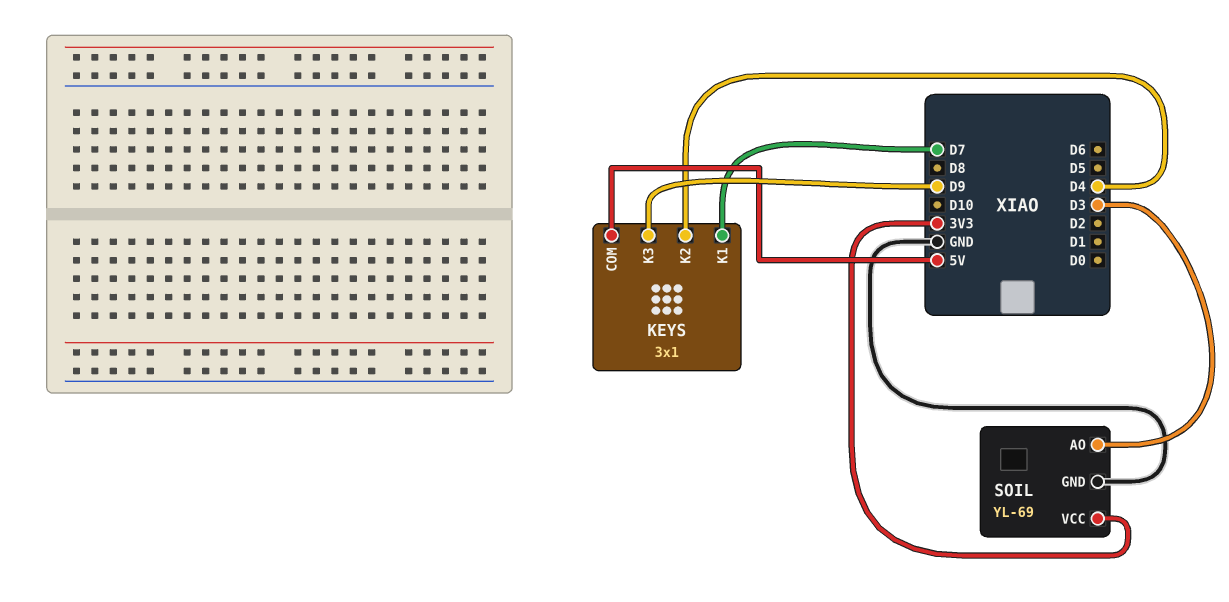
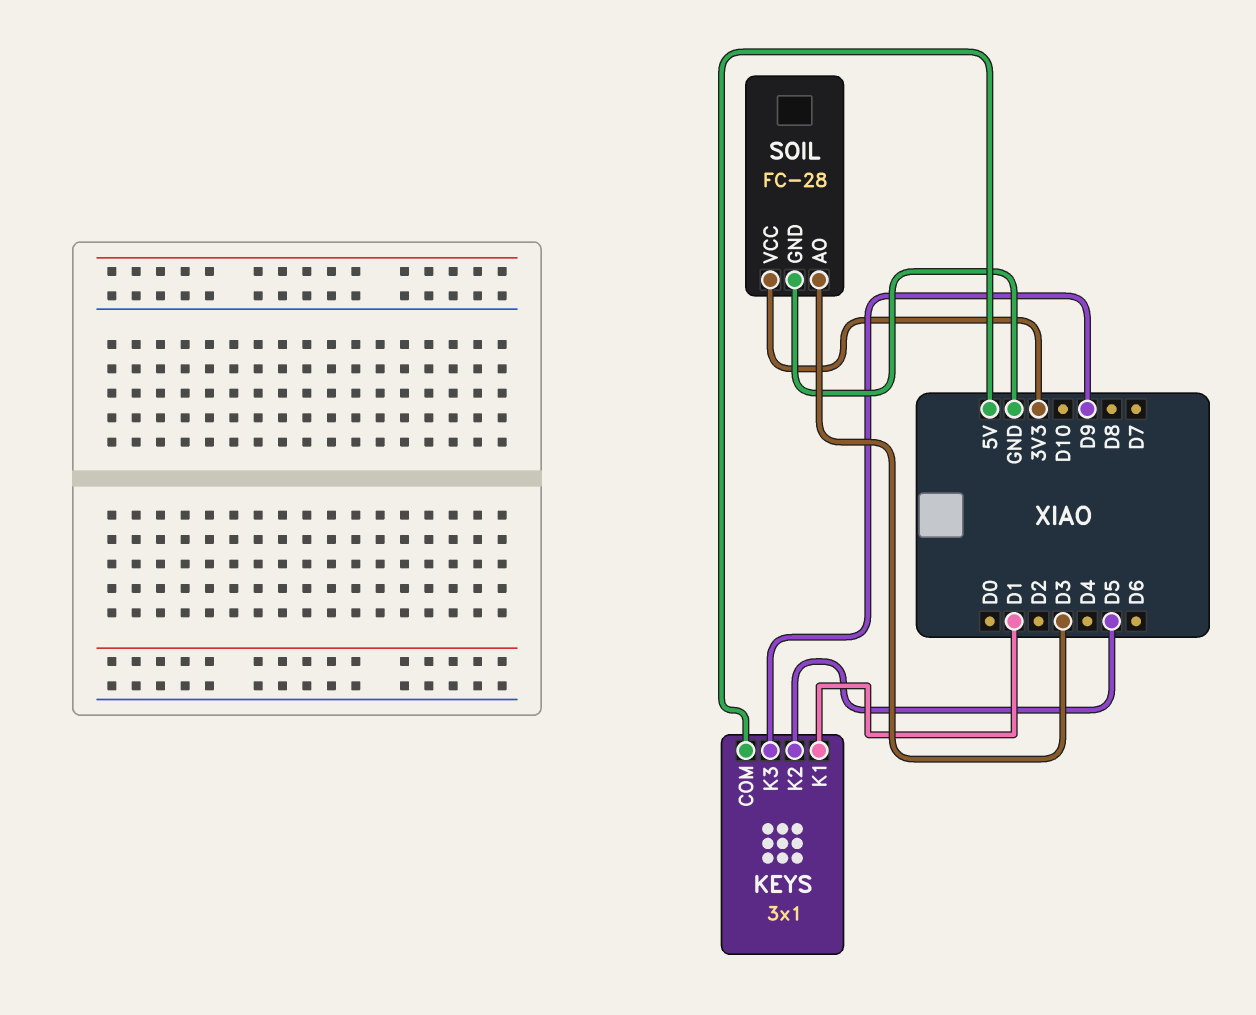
KEYS pin K1: D7 -> D1
KEYS pin K2: D4 -> D5
SOIL: YL-69 -> FC-28

